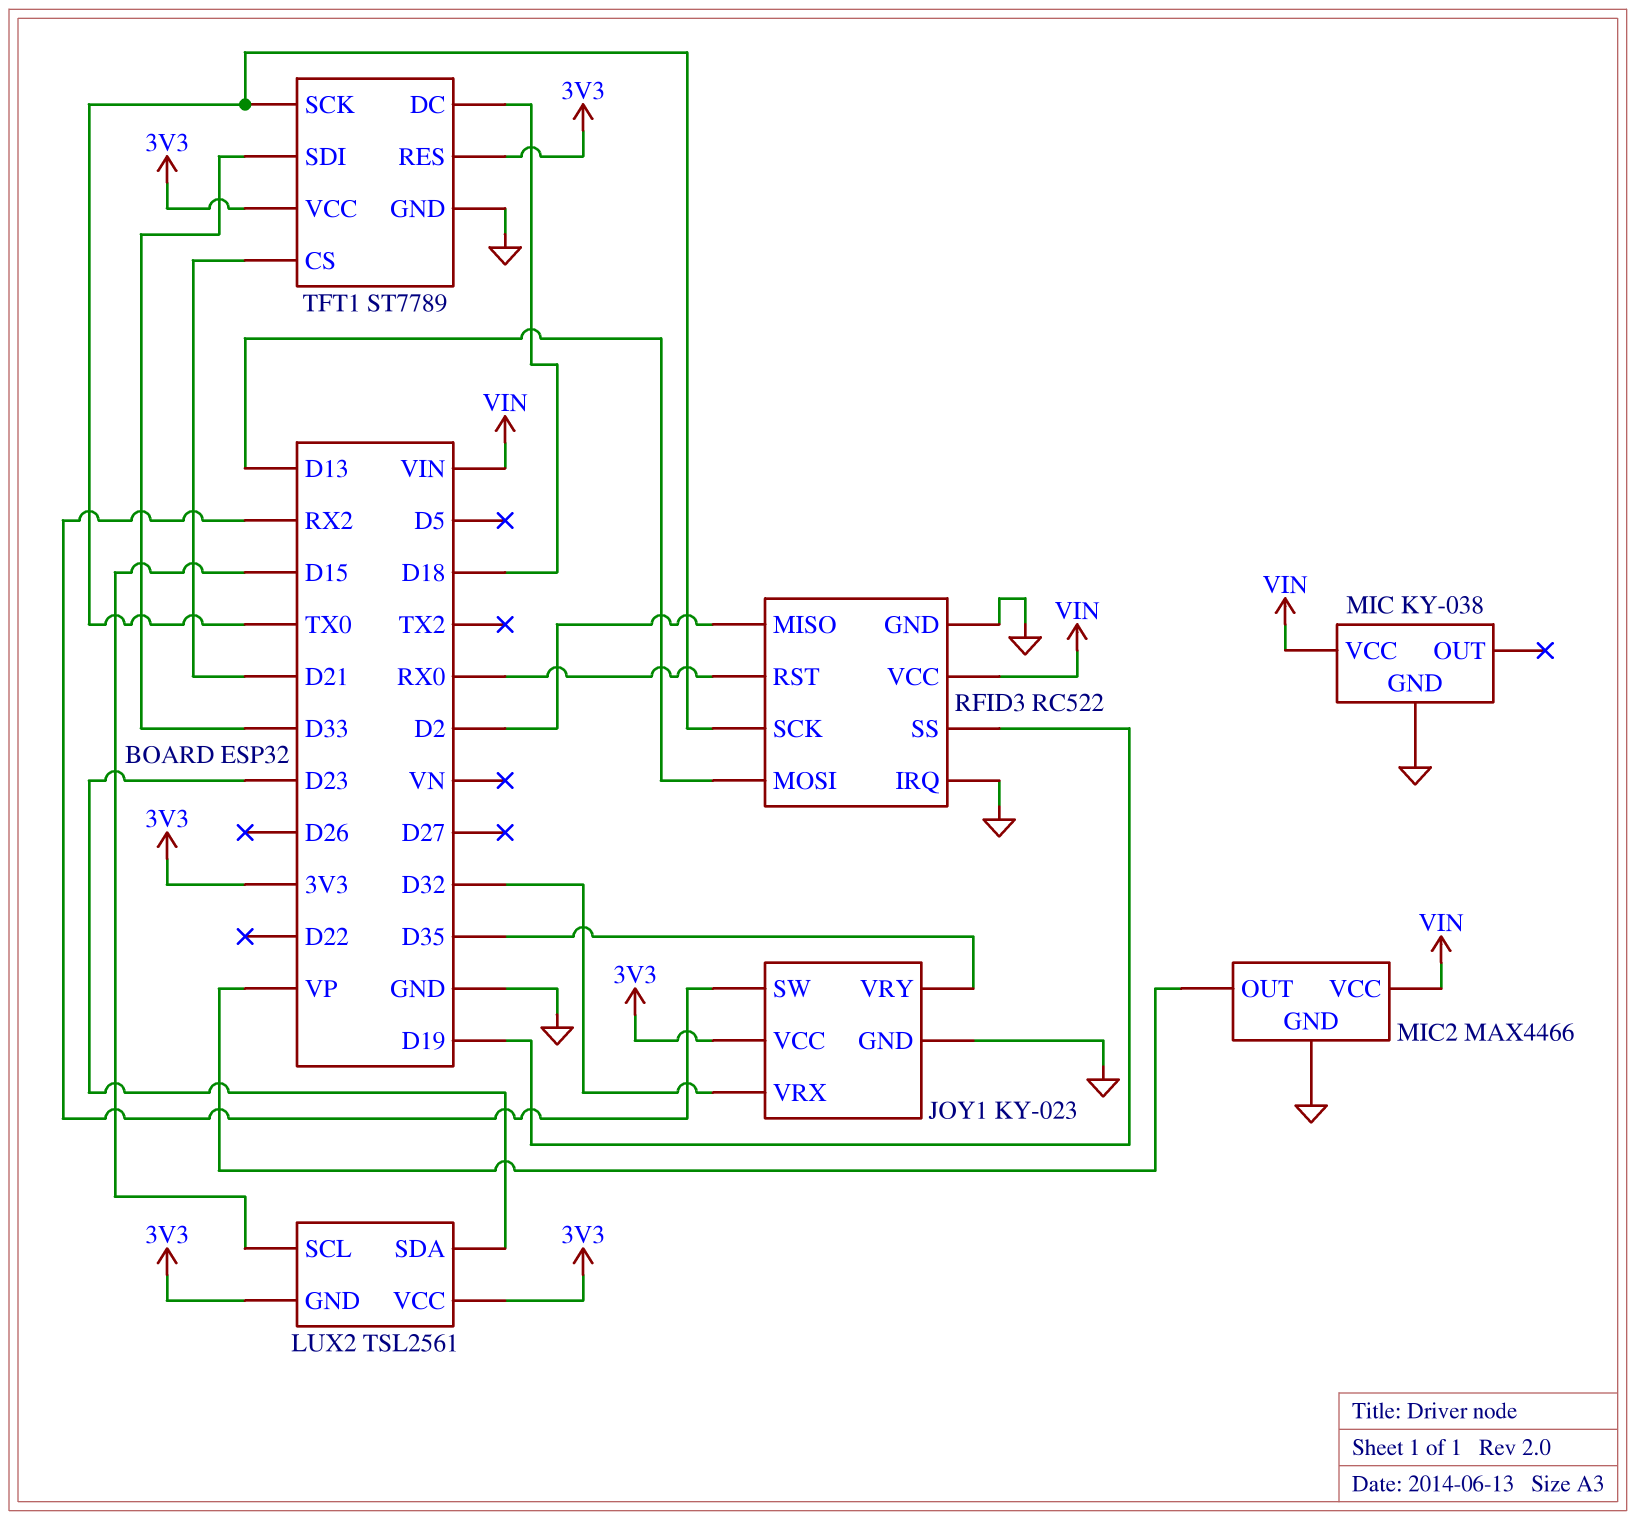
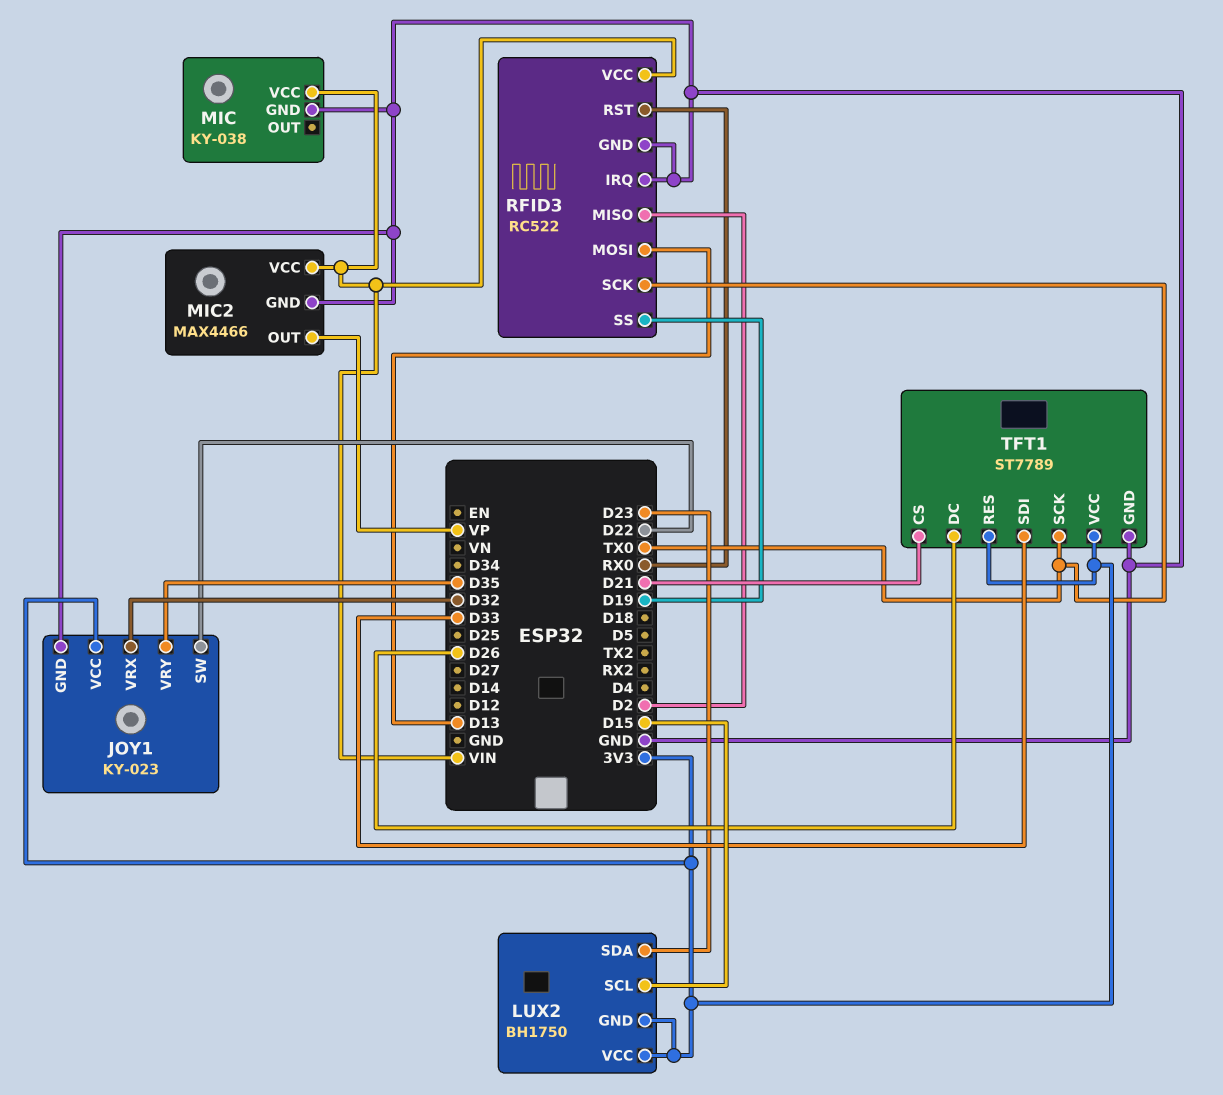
JOY1 pin SW: RX2 -> D22
LUX2: TSL2561 -> BH1750
TFT1 pin DC: D18 -> D26

